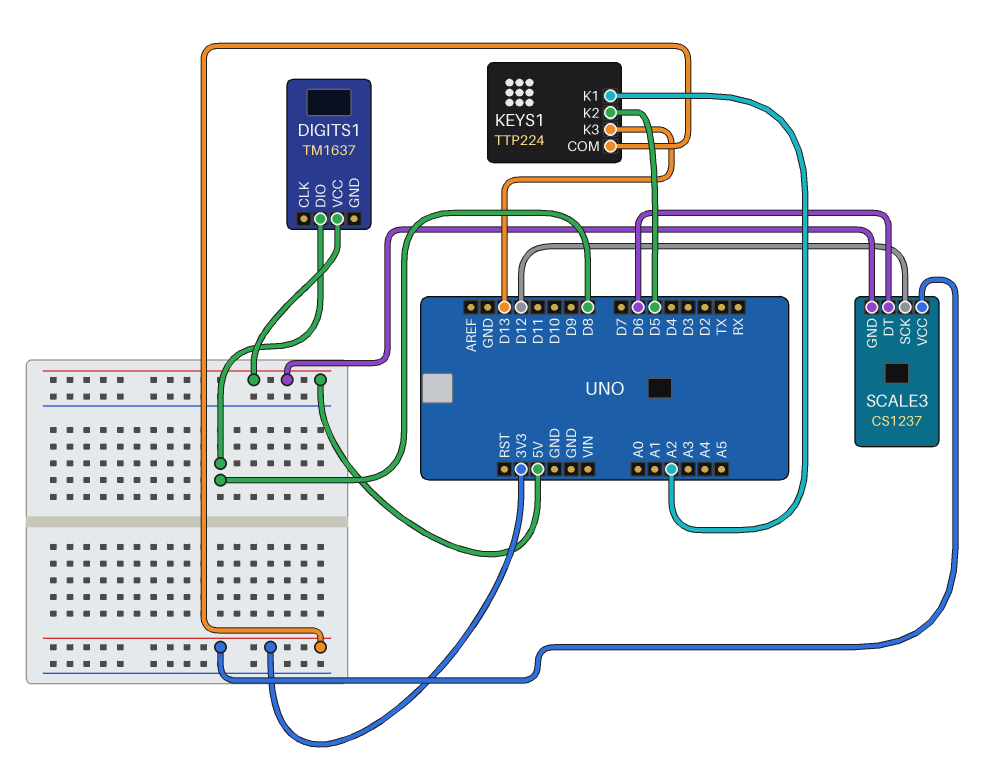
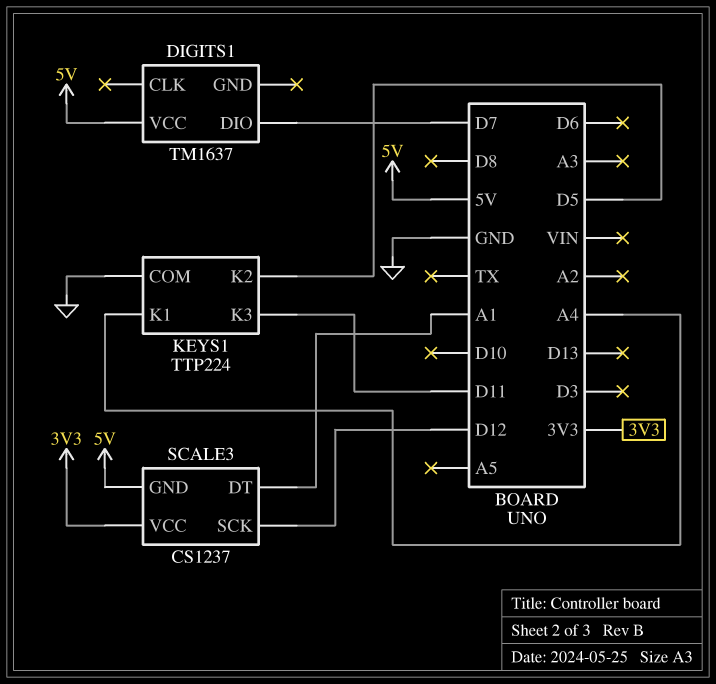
DIGITS1 pin DIO: D8 -> D7
KEYS1 pin COM: 3V3 -> GND
KEYS1 pin K1: A2 -> A4
KEYS1 pin K3: D13 -> D11
SCALE3 pin DT: D6 -> A1

